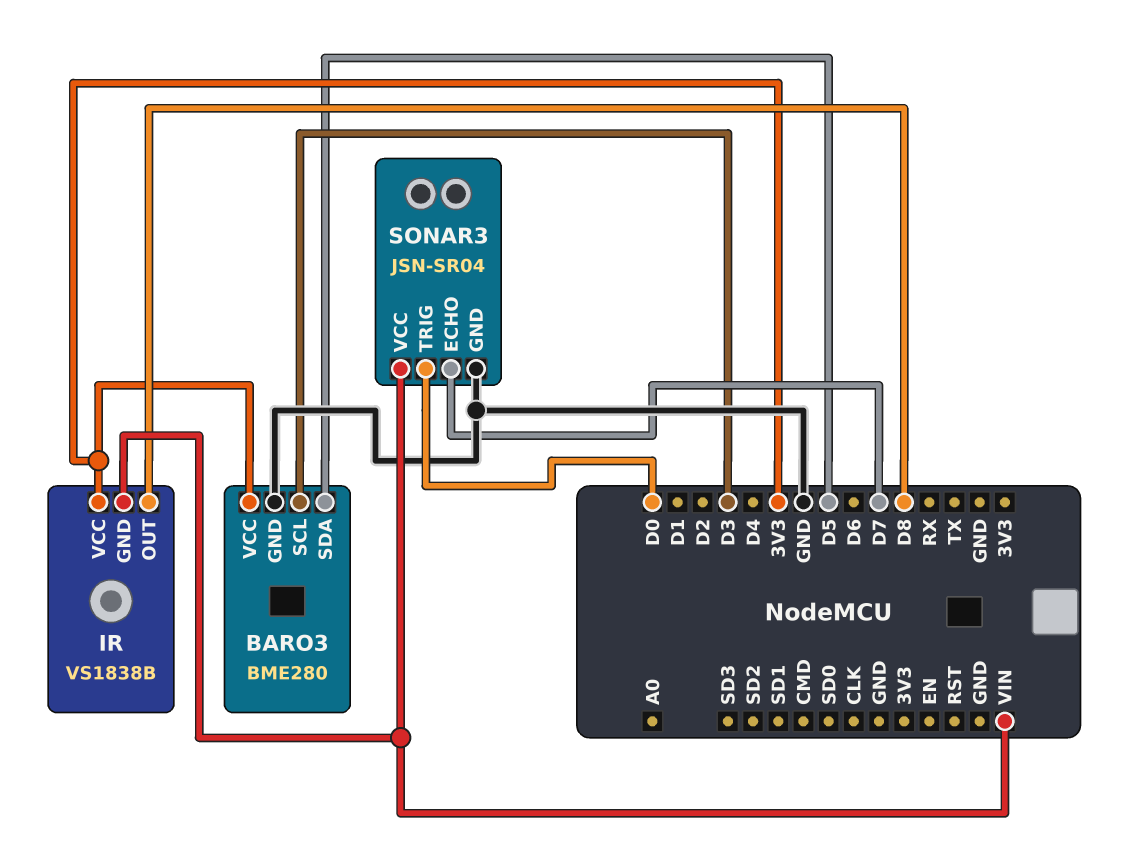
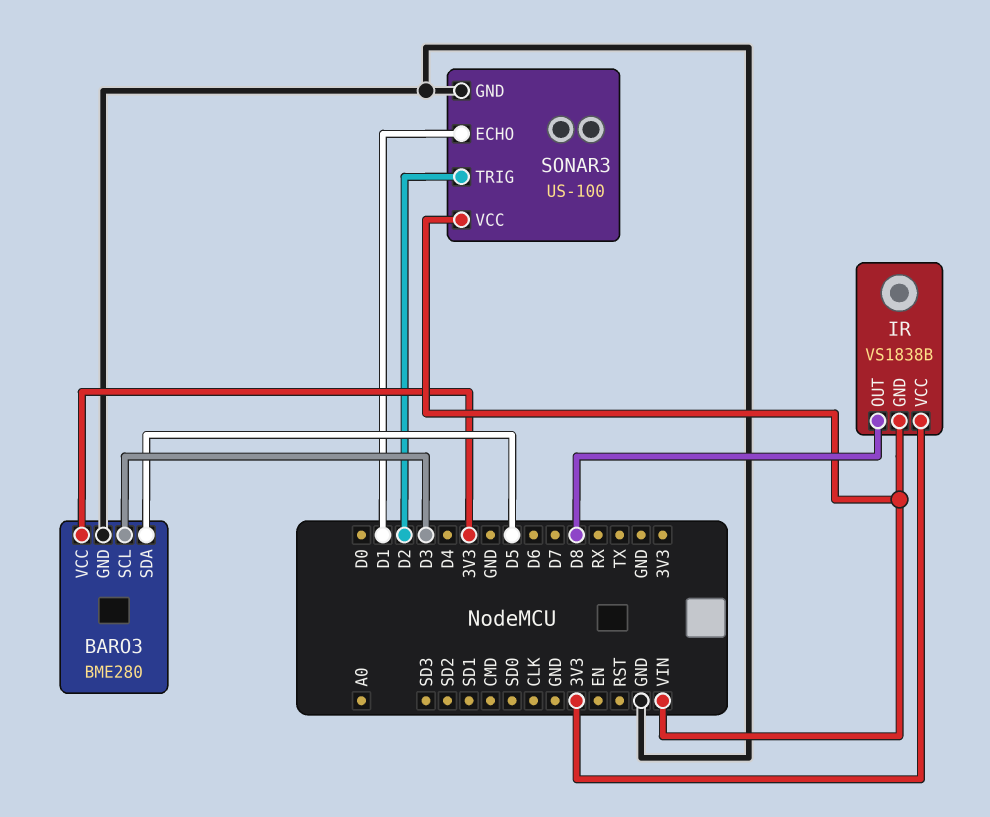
SONAR3: JSN-SR04 -> US-100
SONAR3 pin ECHO: D7 -> D1
SONAR3 pin TRIG: D0 -> D2

